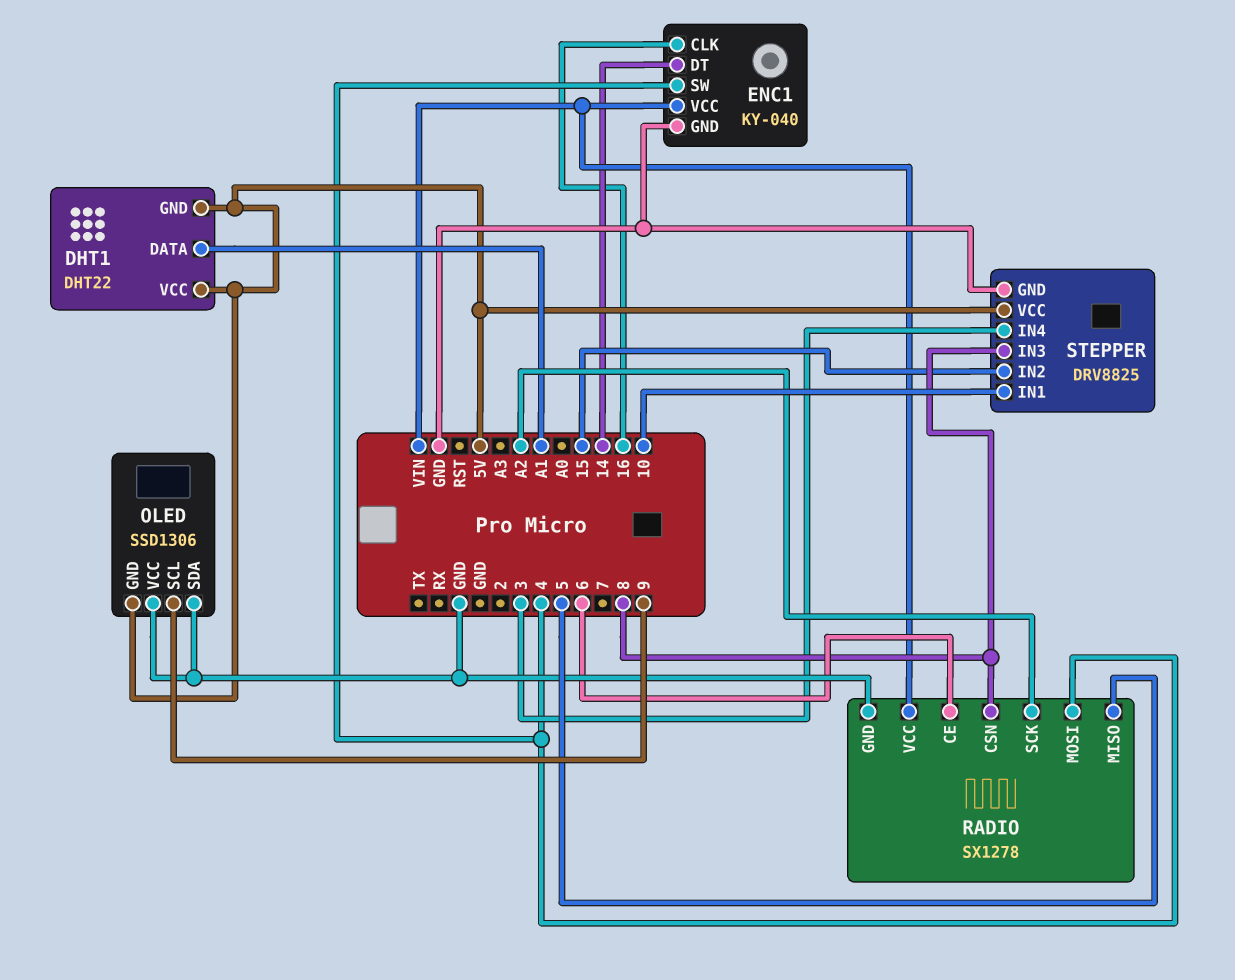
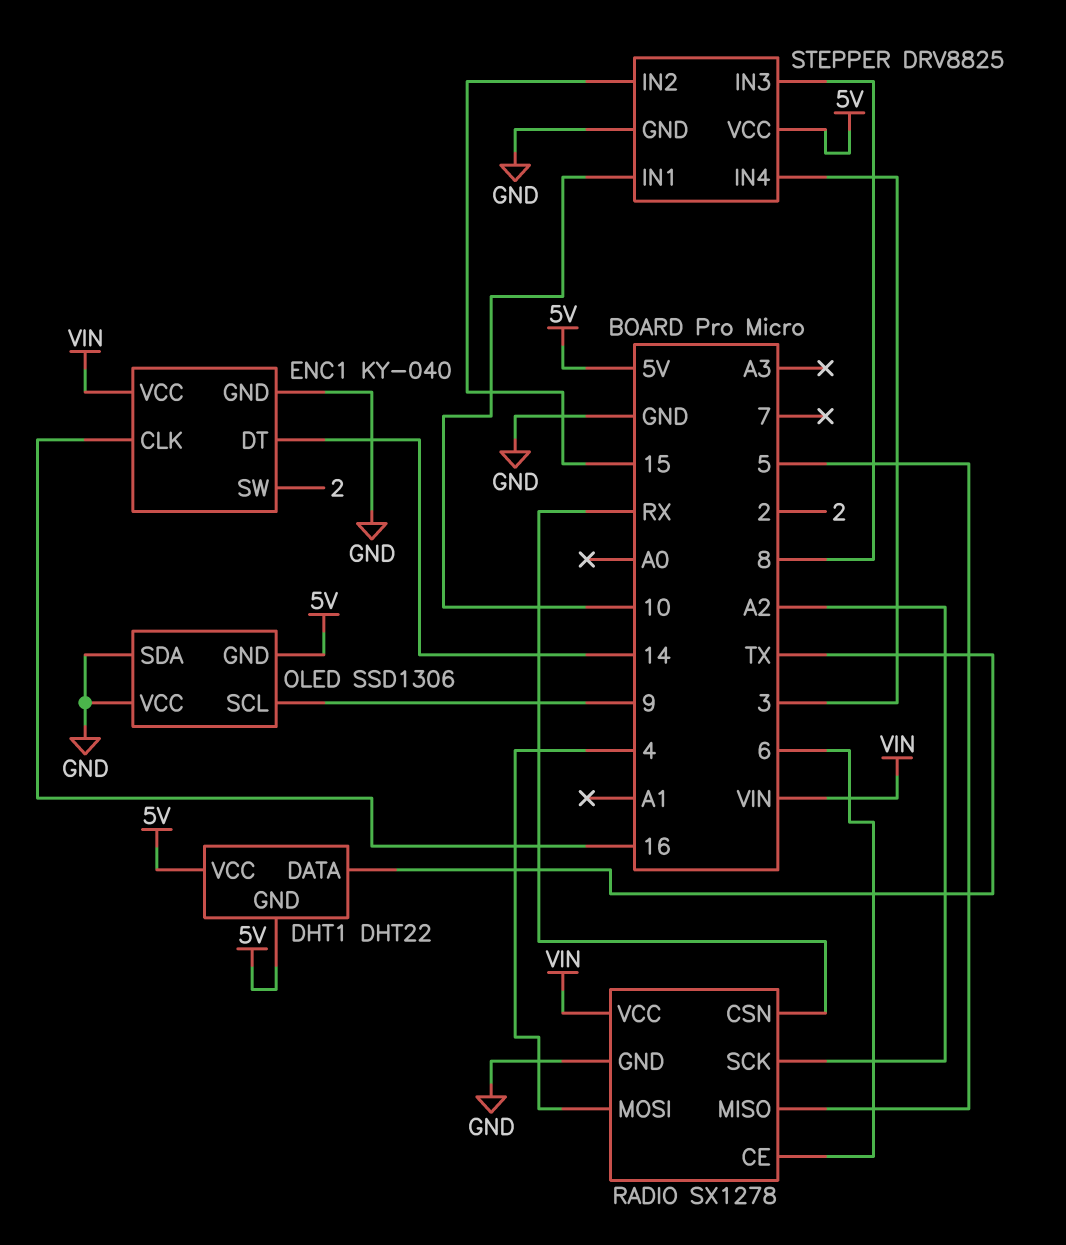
DHT1 pin DATA: A1 -> TX
ENC1 pin SW: 4 -> 2
RADIO pin CSN: 8 -> RX

